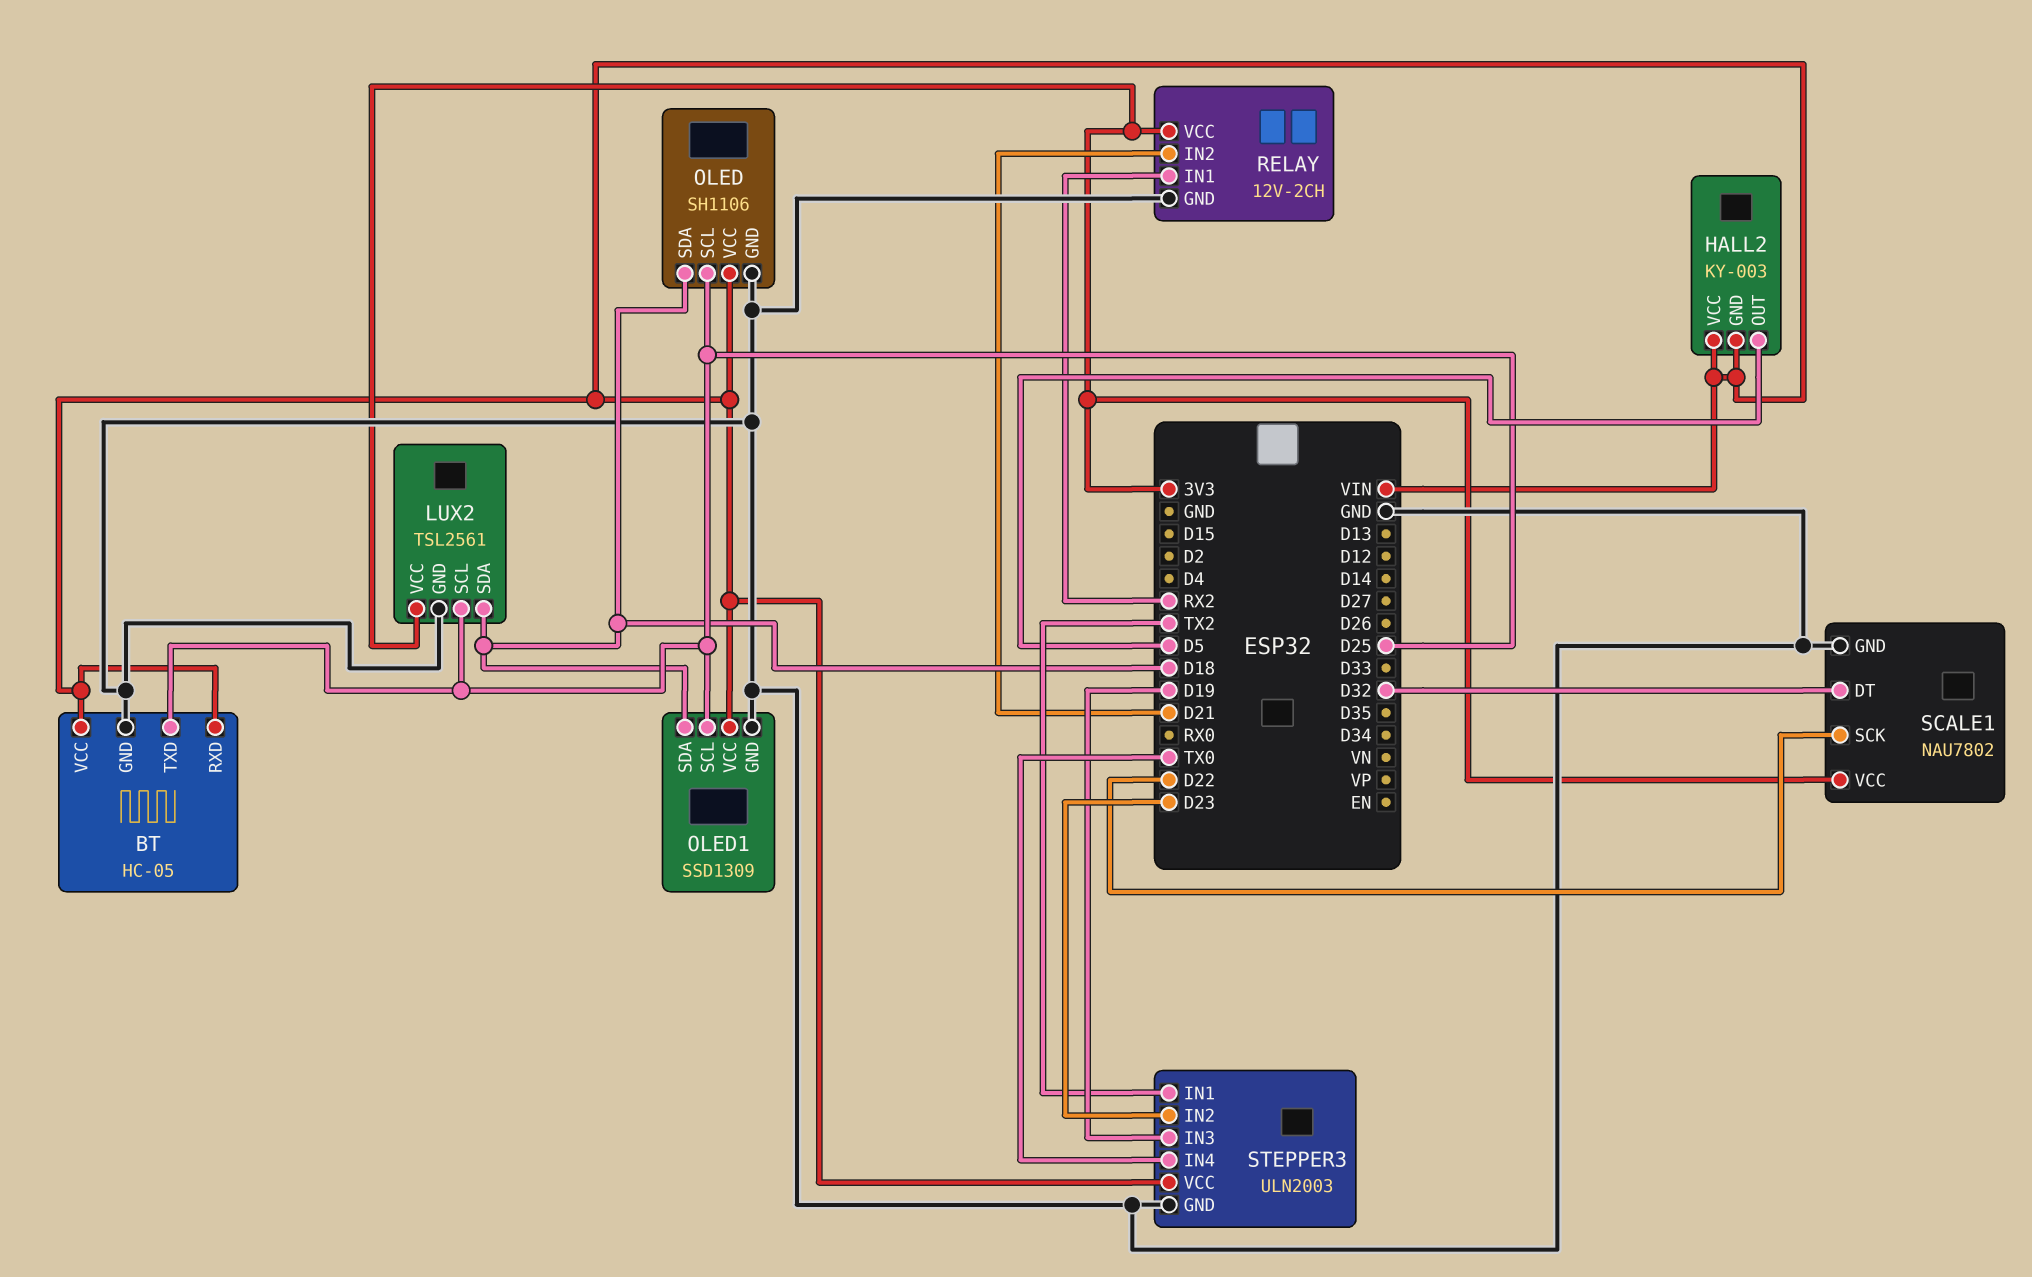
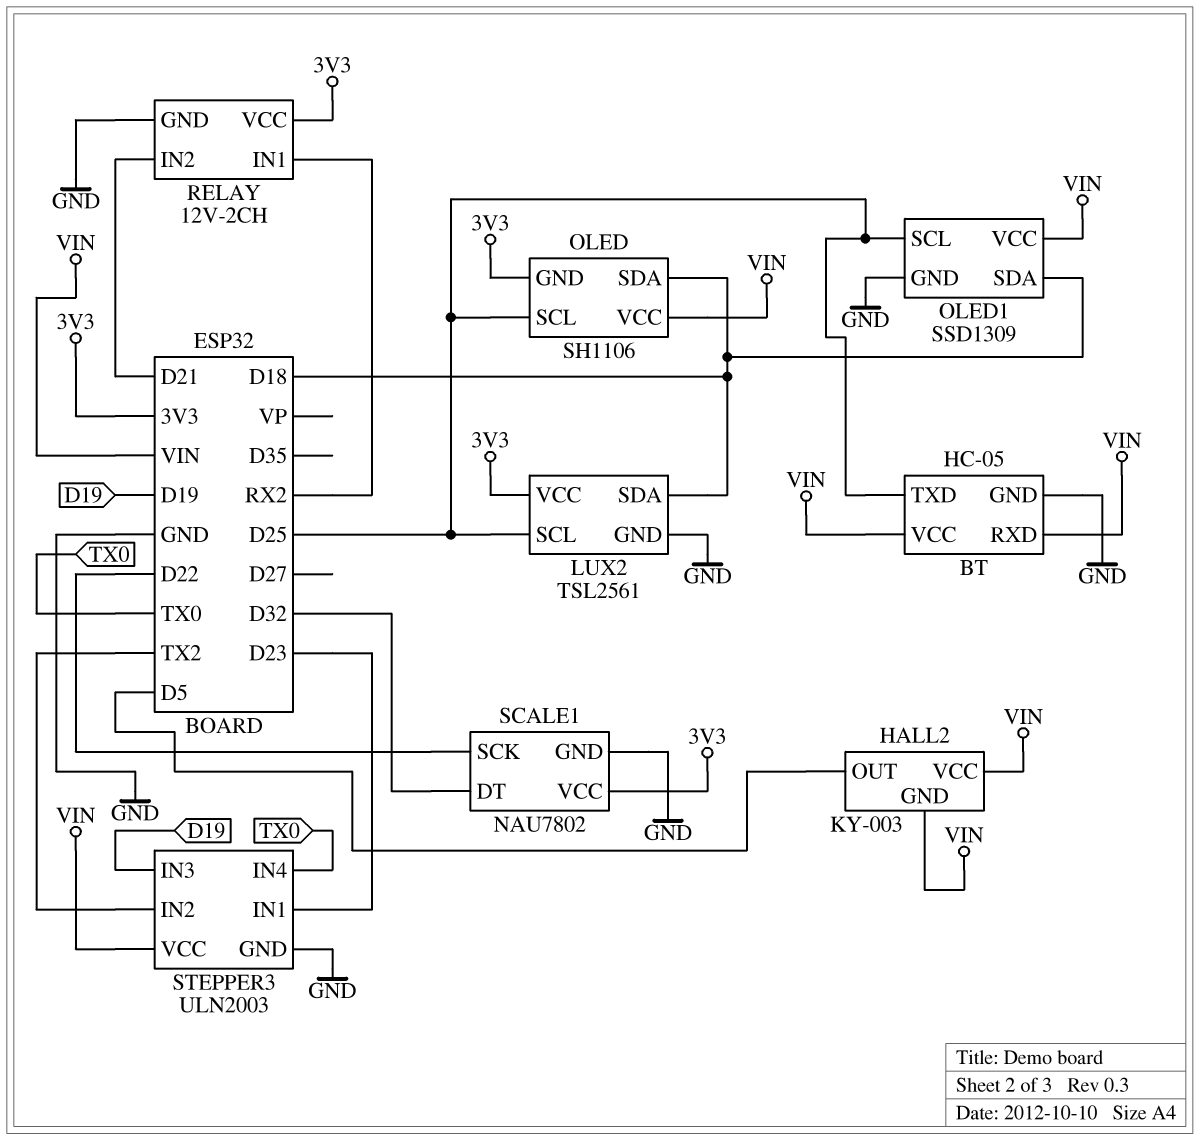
OLED pin GND: GND -> 3V3
STEPPER3 pin IN1: TX2 -> D23
STEPPER3 pin IN2: D23 -> TX2

